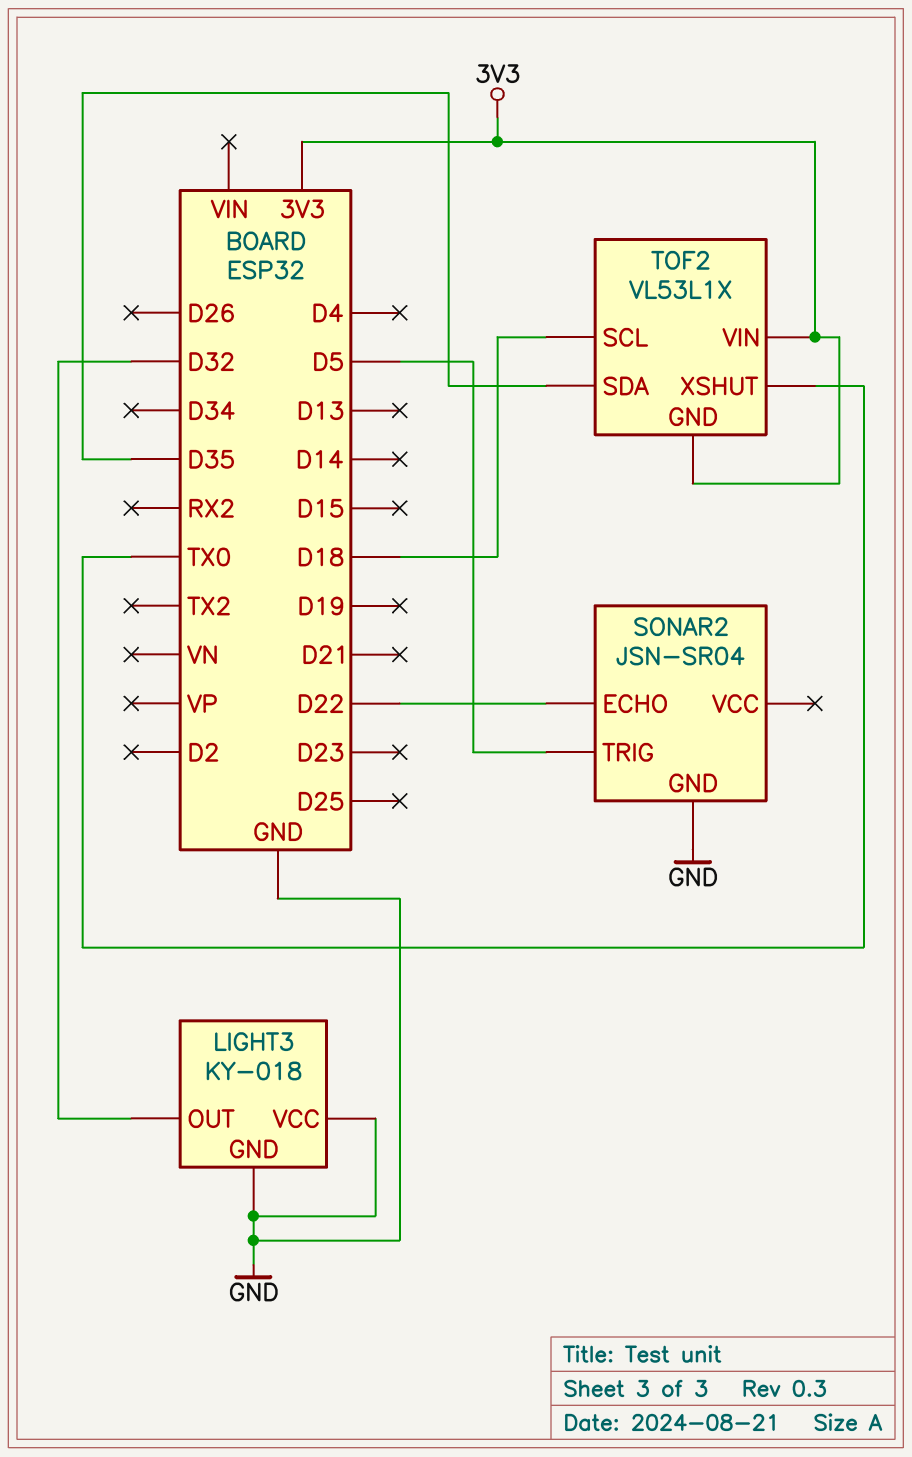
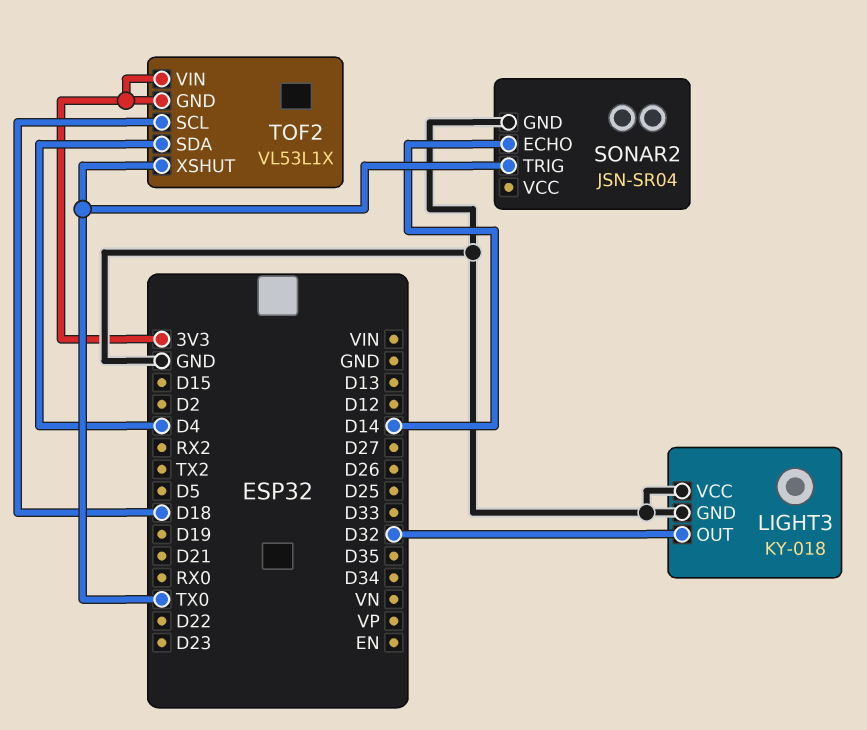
SONAR2 pin ECHO: D22 -> D14
SONAR2 pin TRIG: D5 -> TX0
TOF2 pin SDA: D35 -> D4

